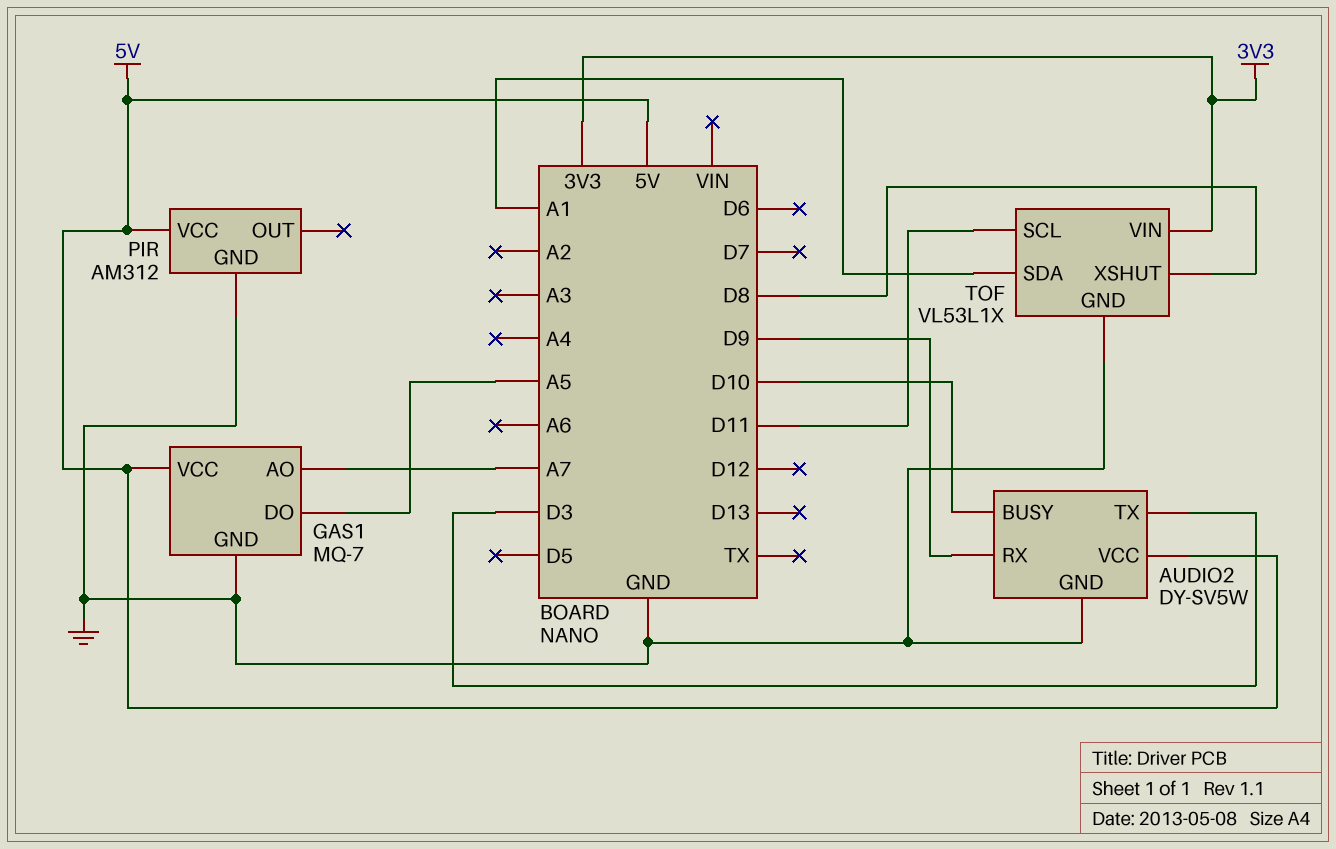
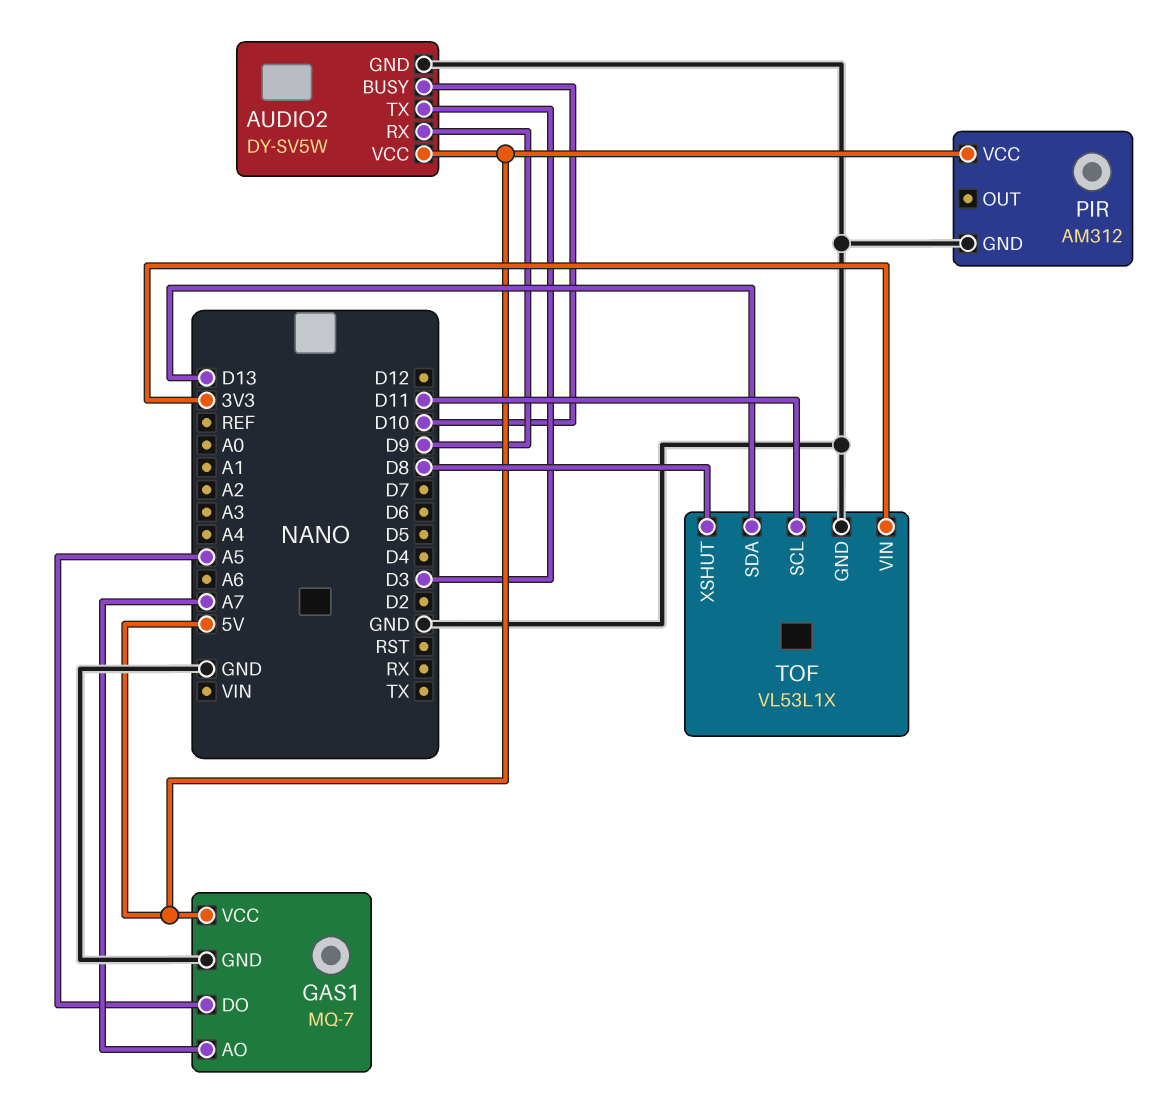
TOF pin SDA: A1 -> D13

